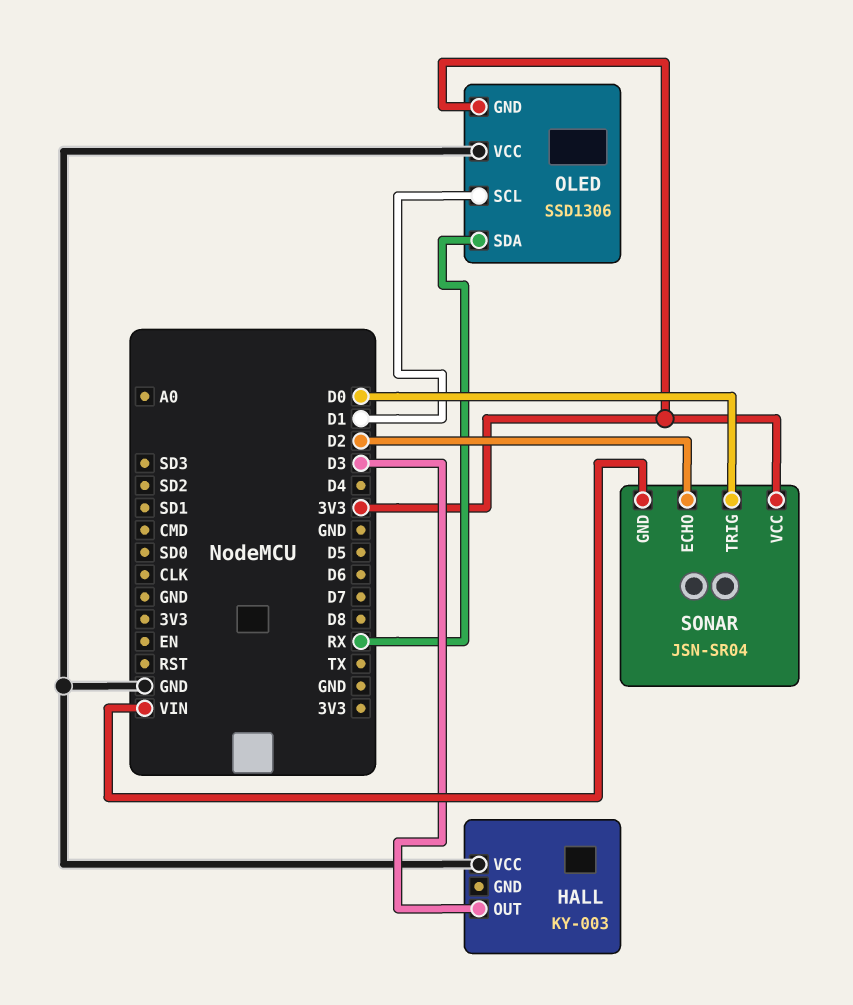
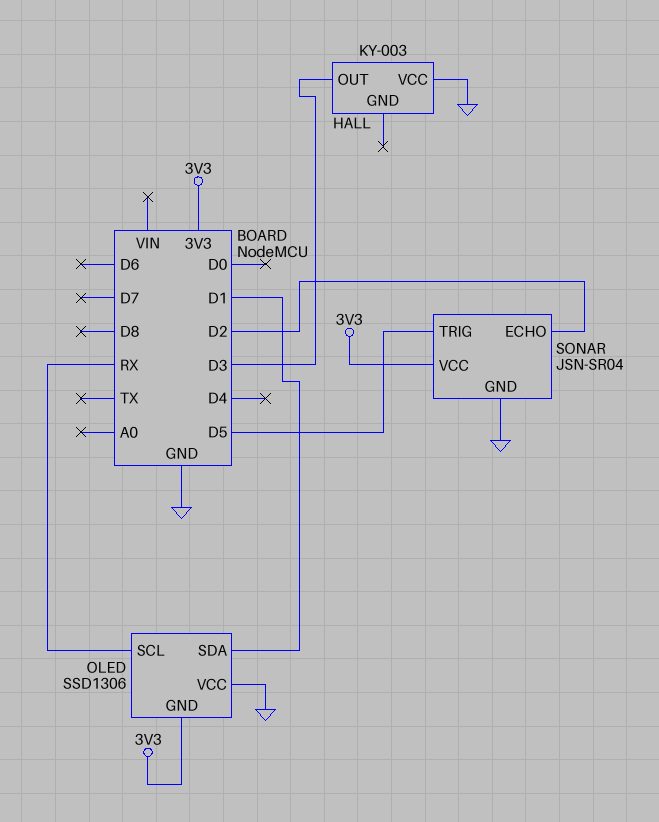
OLED pin SCL: D1 -> RX
OLED pin SDA: RX -> D1
SONAR pin GND: VIN -> GND
SONAR pin TRIG: D0 -> D5

